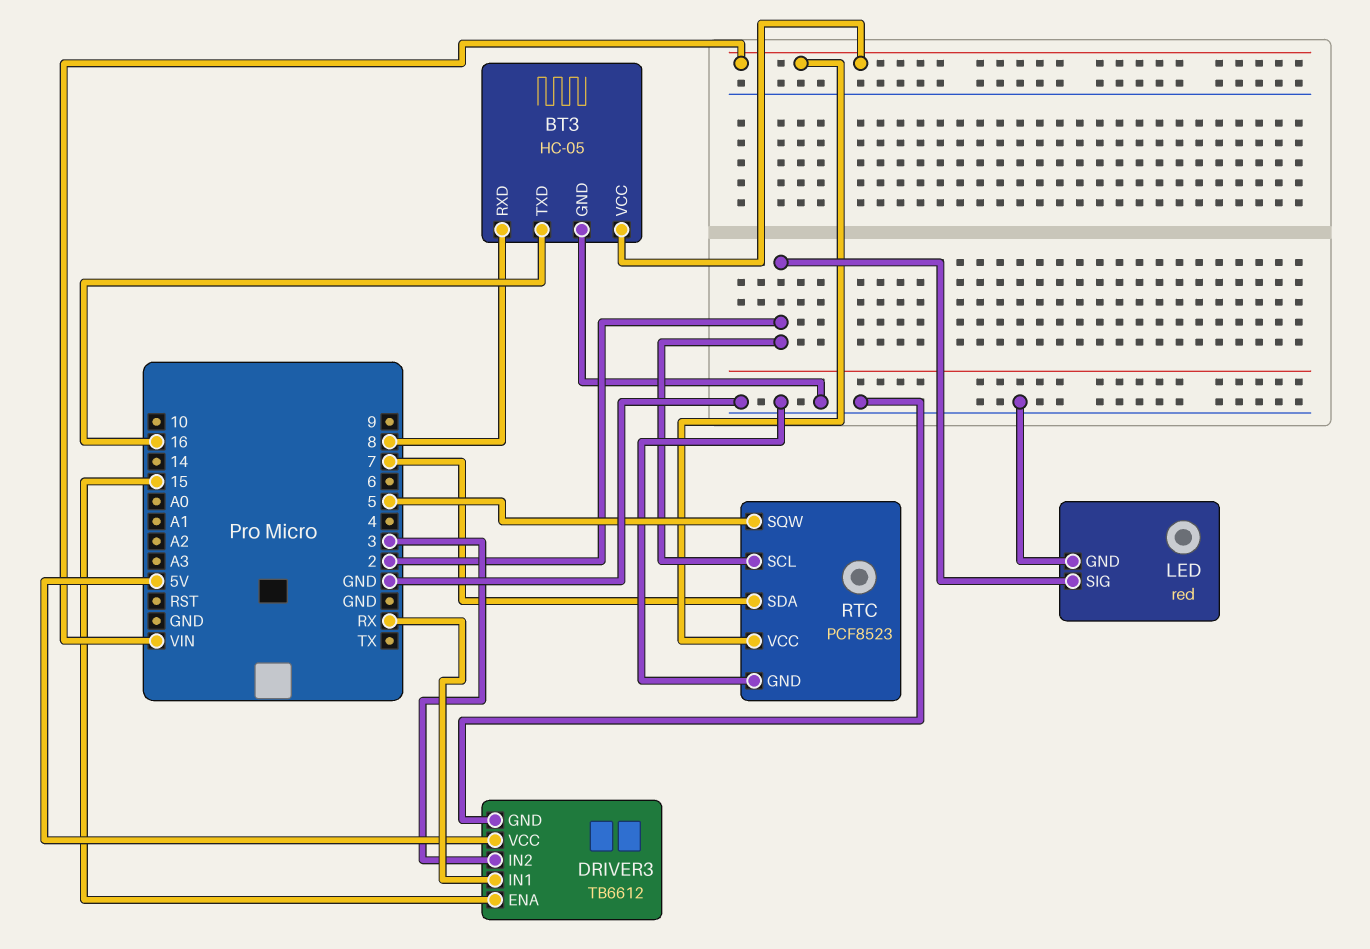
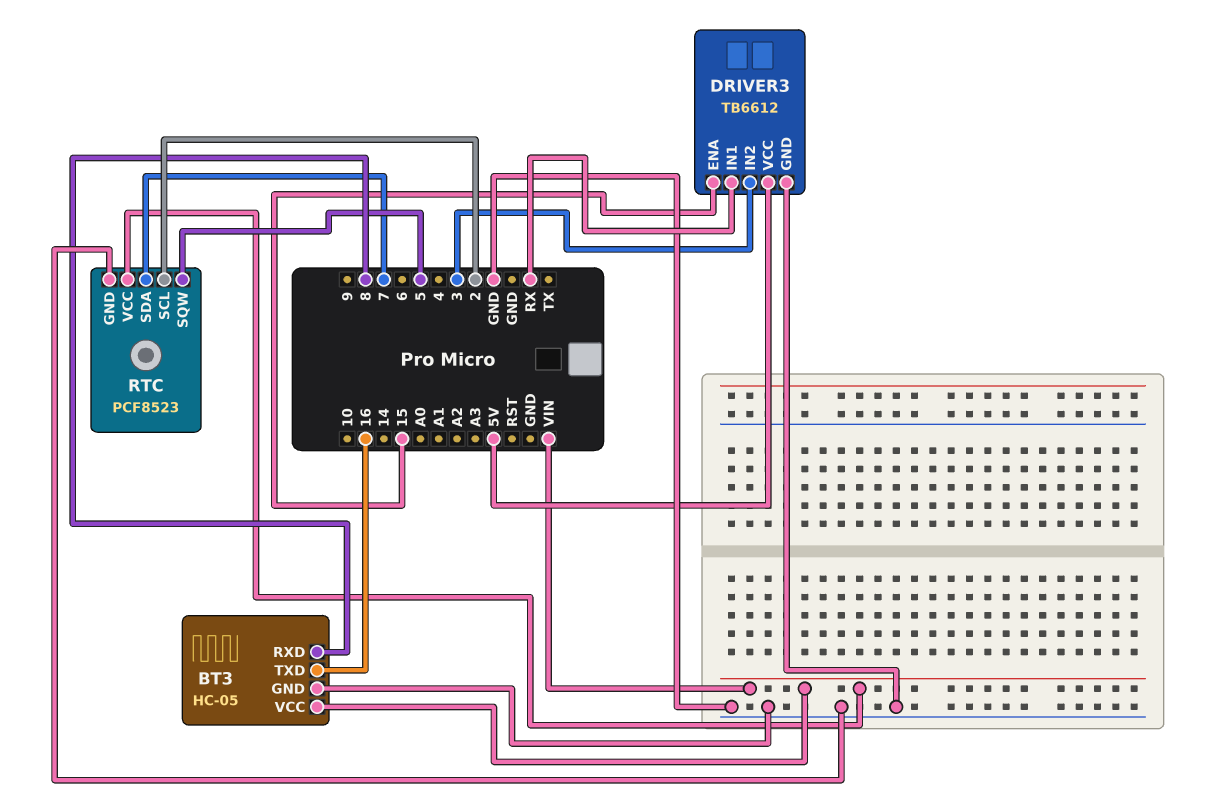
LED: red -> none
LED pin GND: GND -> none
LED pin SIG: 2 -> none

